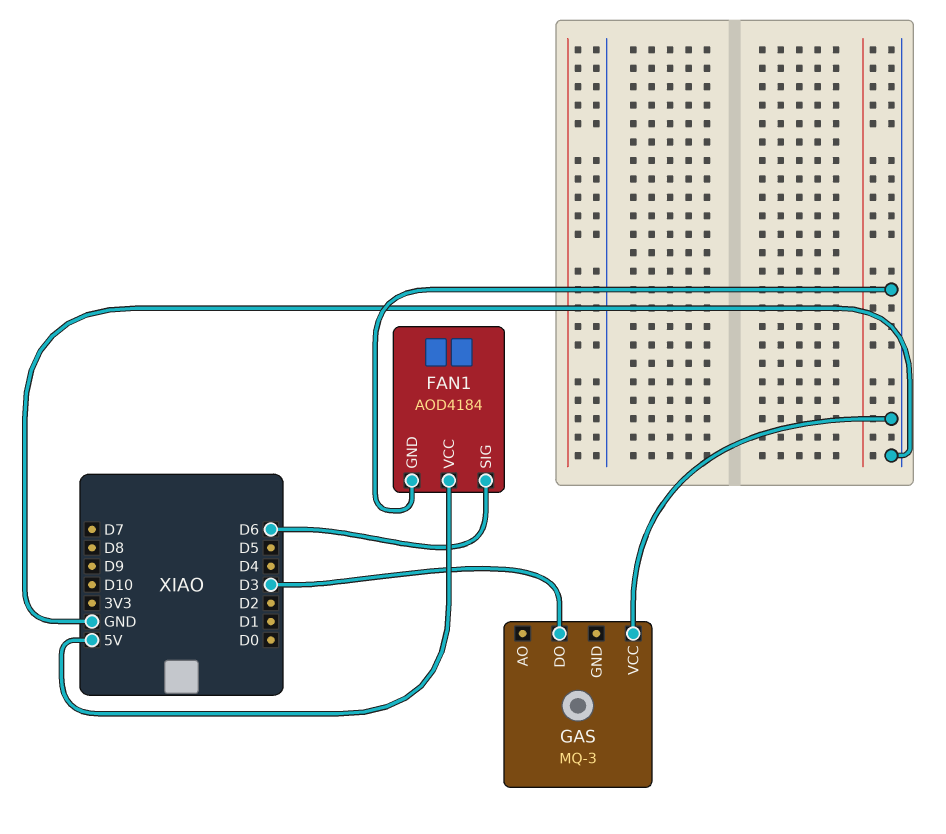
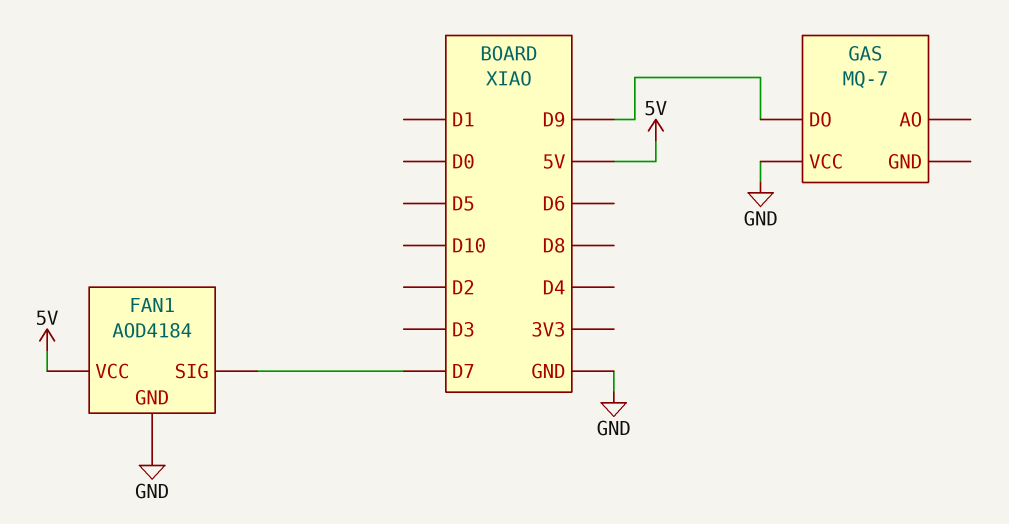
FAN1 pin SIG: D6 -> D7
GAS: MQ-3 -> MQ-7
GAS pin DO: D3 -> D9

